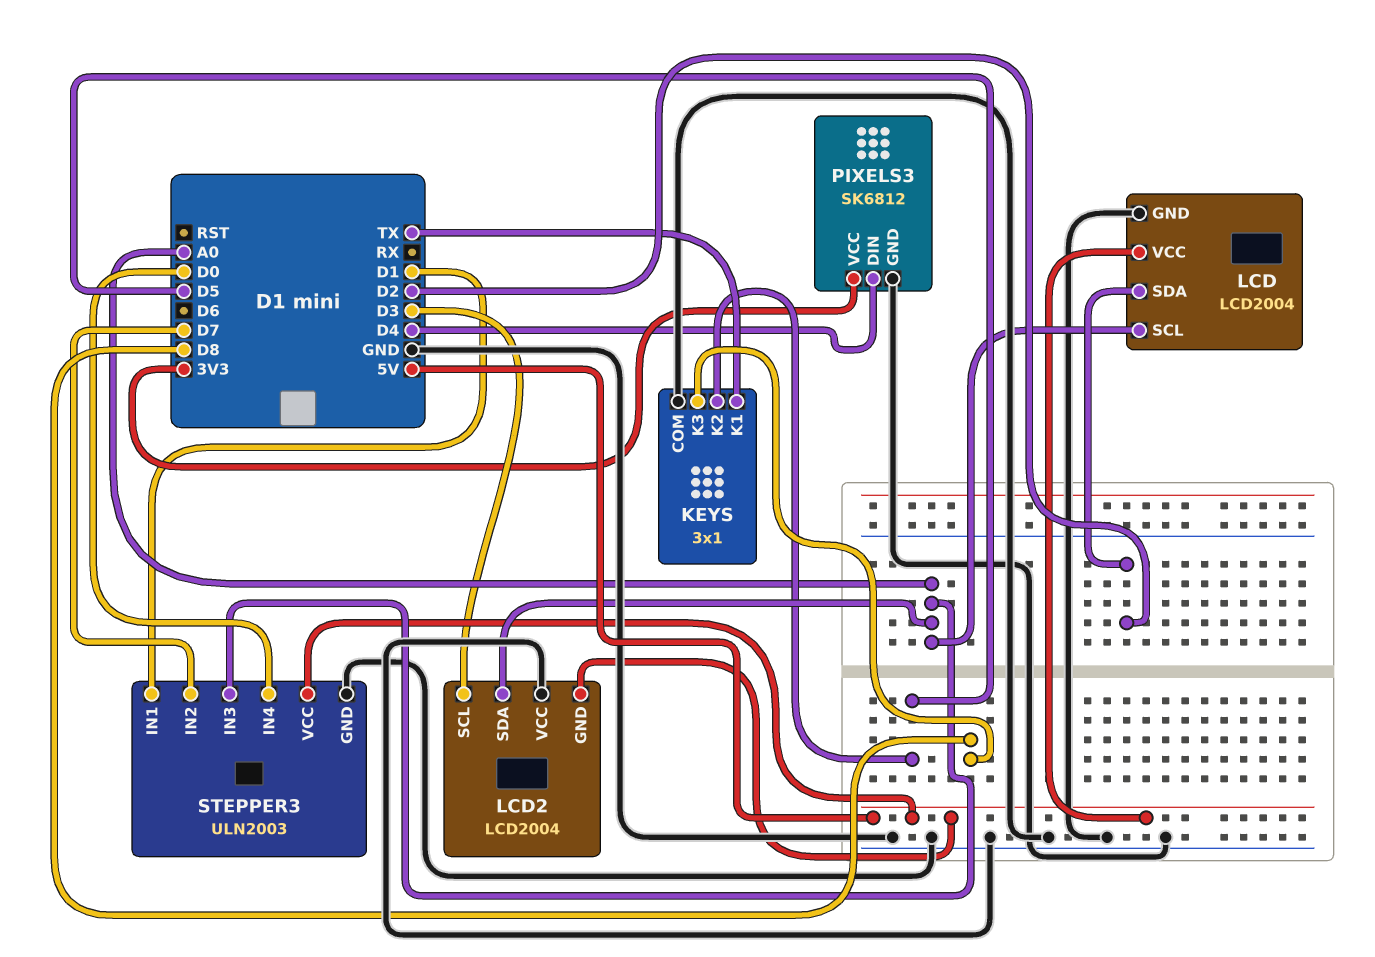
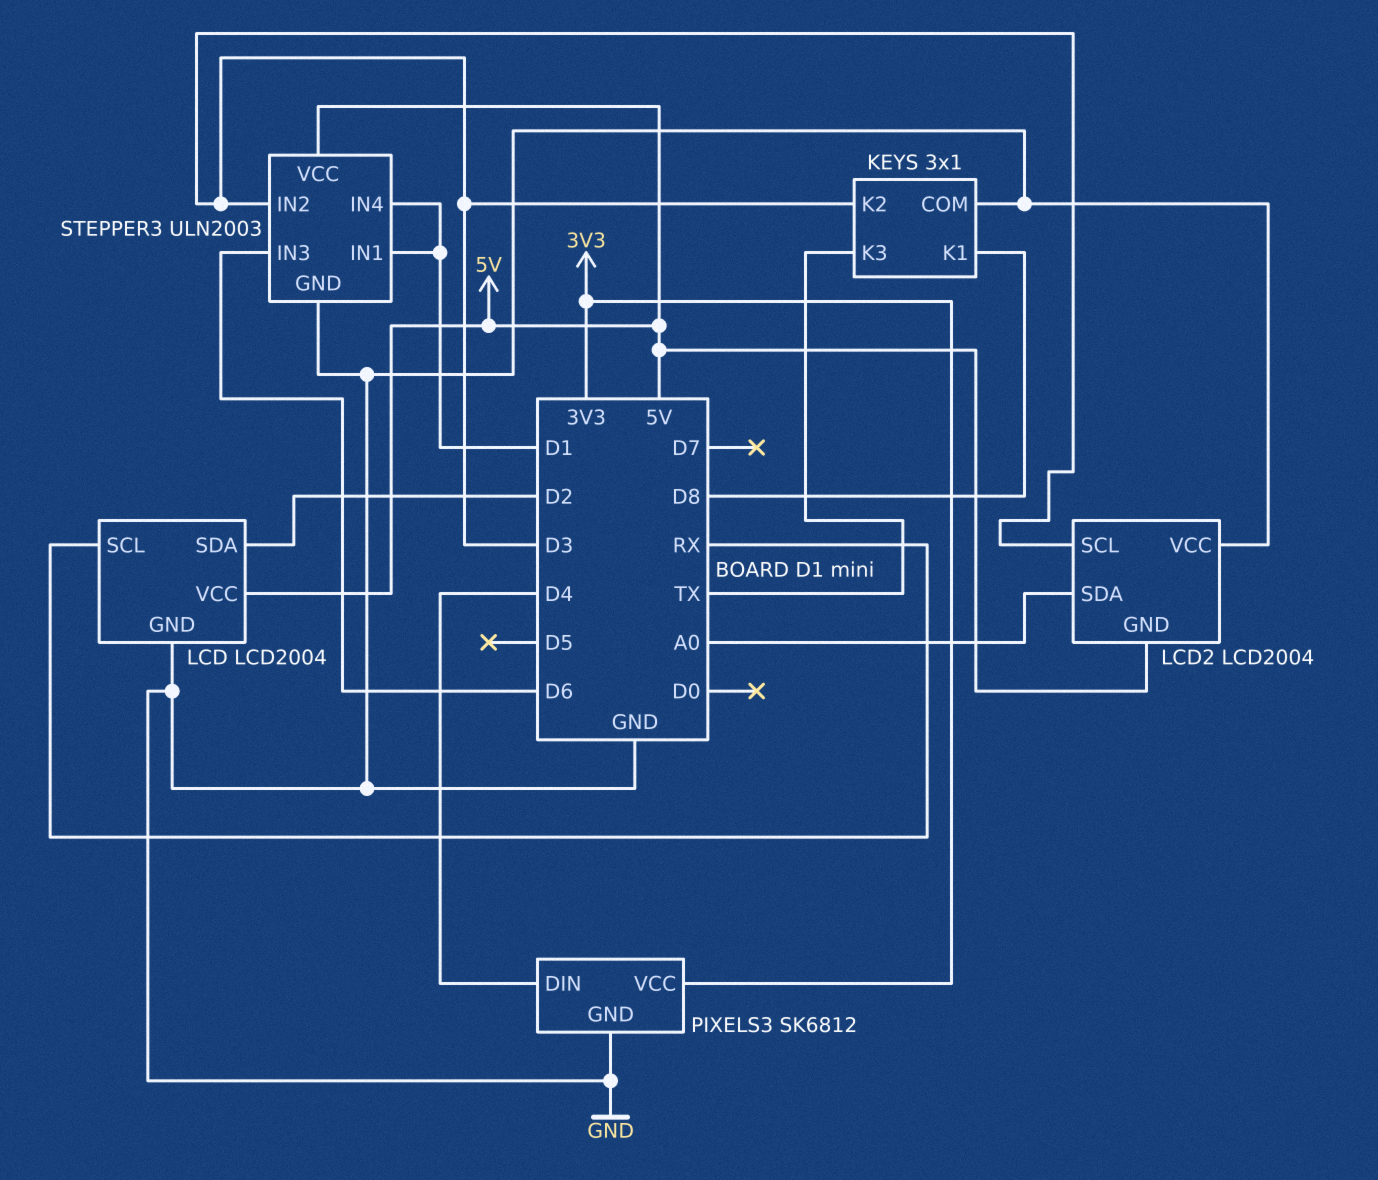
KEYS pin K1: TX -> D8
KEYS pin K2: D5 -> D3
KEYS pin K3: D8 -> TX
LCD pin SCL: A0 -> RX
STEPPER3 pin IN2: D7 -> D3
STEPPER3 pin IN3: A0 -> D6
STEPPER3 pin IN4: D0 -> D1

